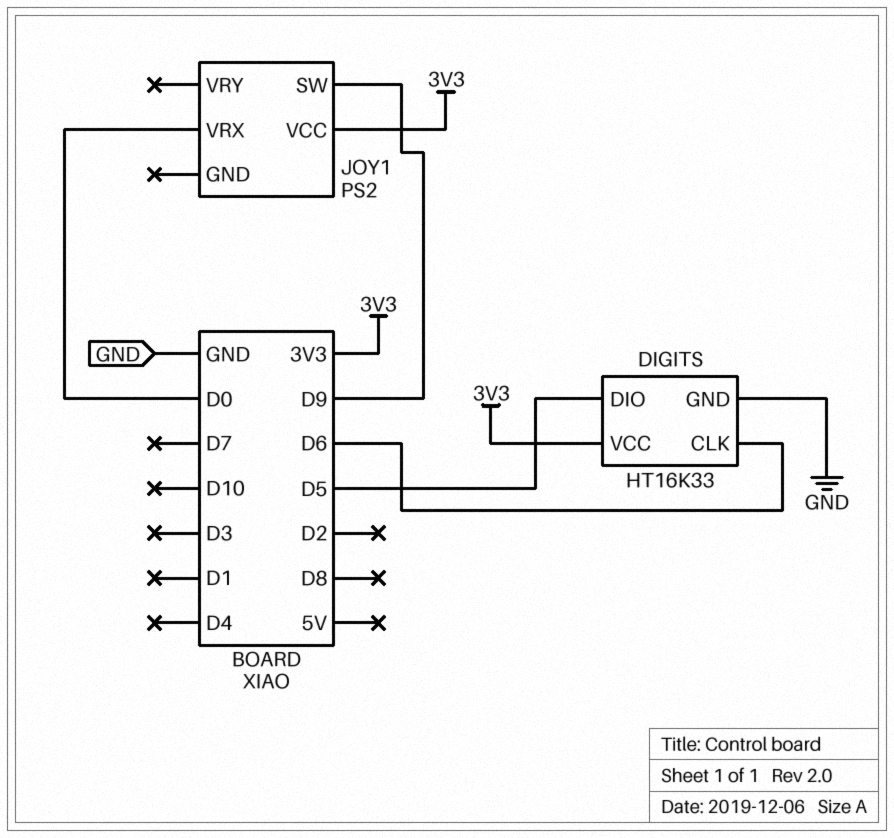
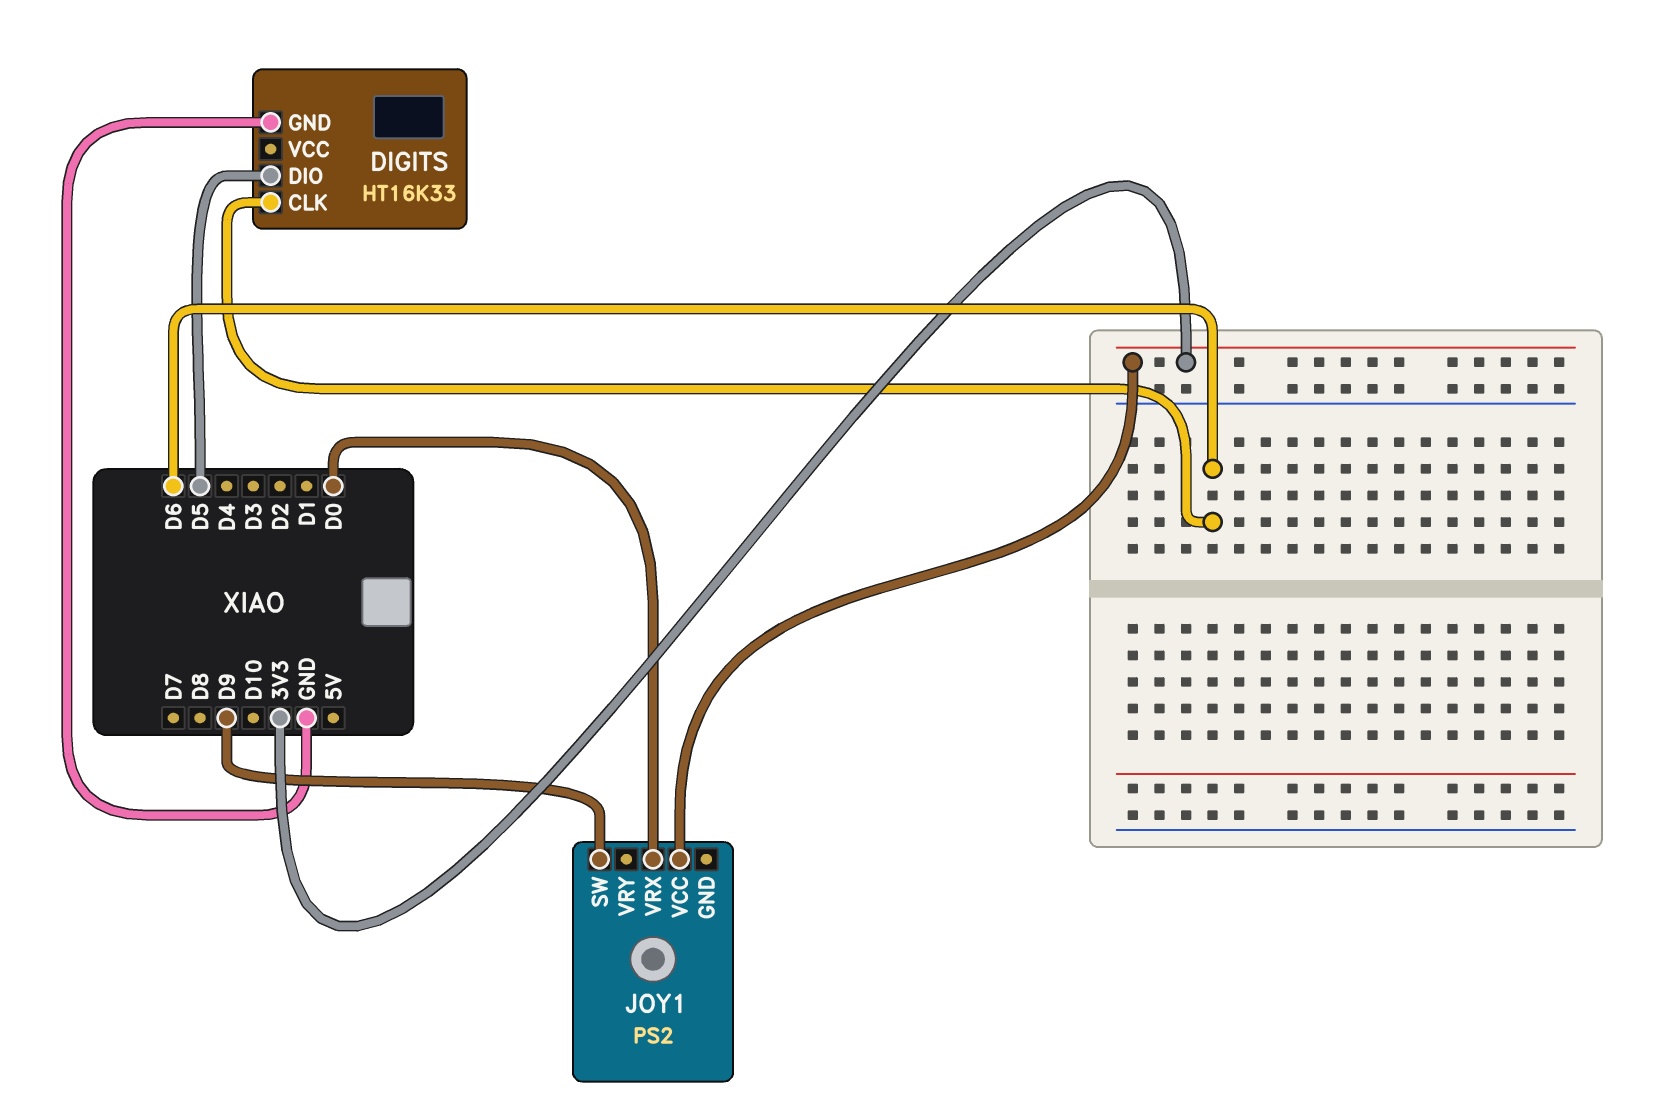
DIGITS pin VCC: 3V3 -> none

